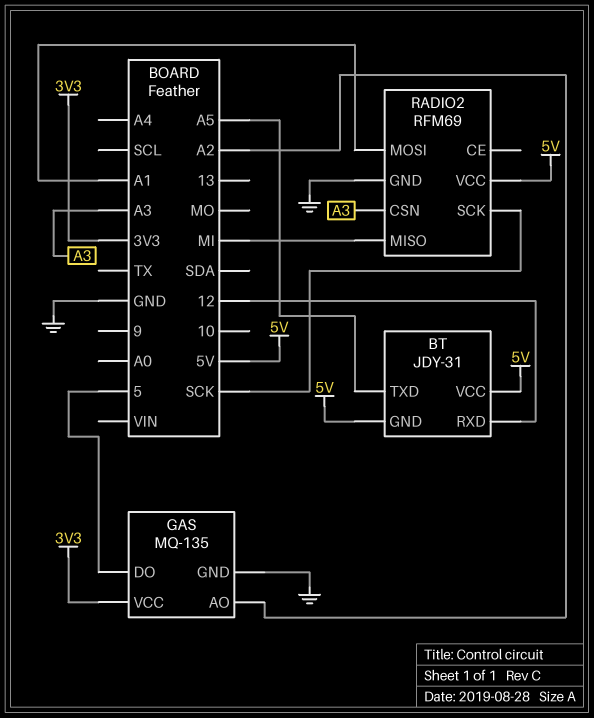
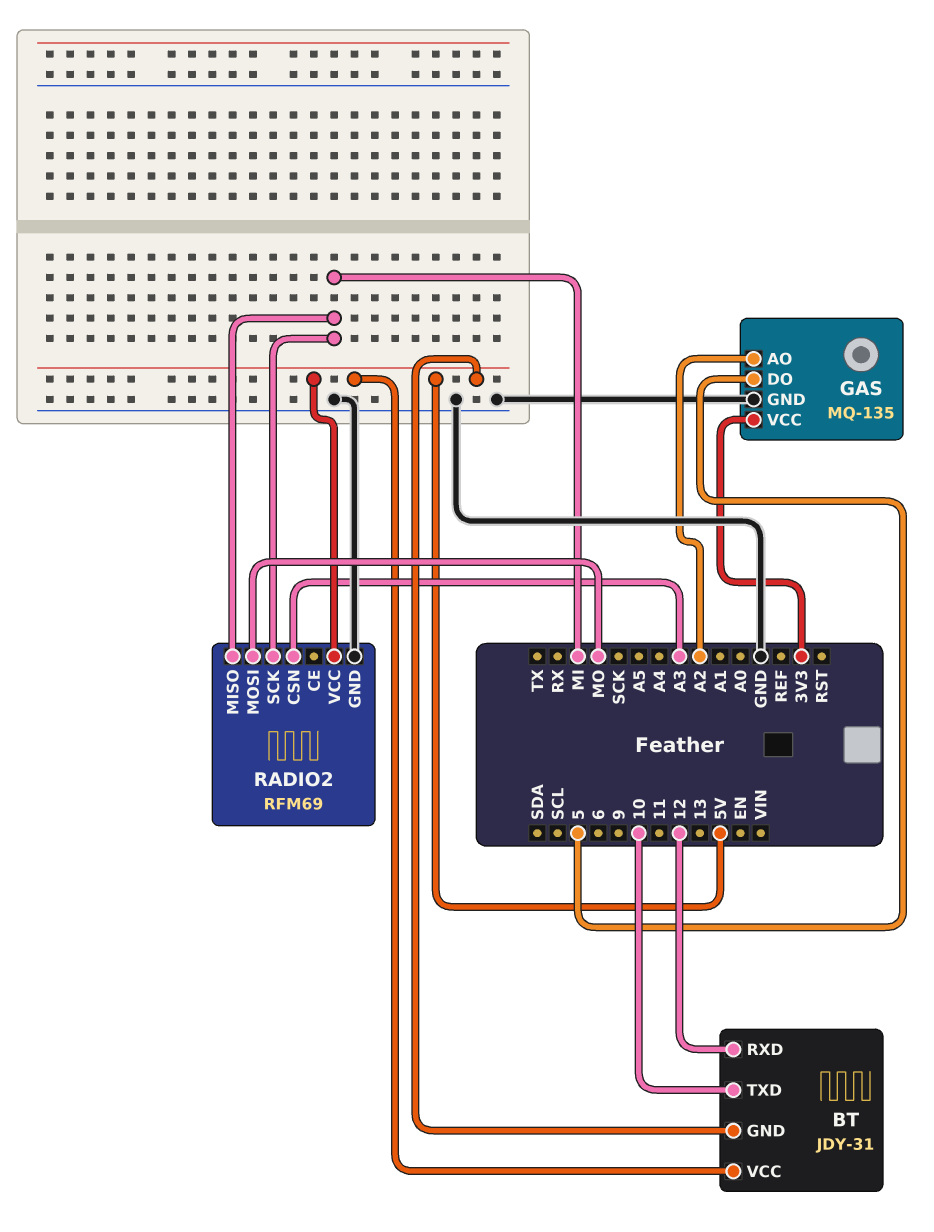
BT pin TXD: A5 -> 10
RADIO2 pin MOSI: A1 -> MO
RADIO2 pin SCK: SCK -> MI

